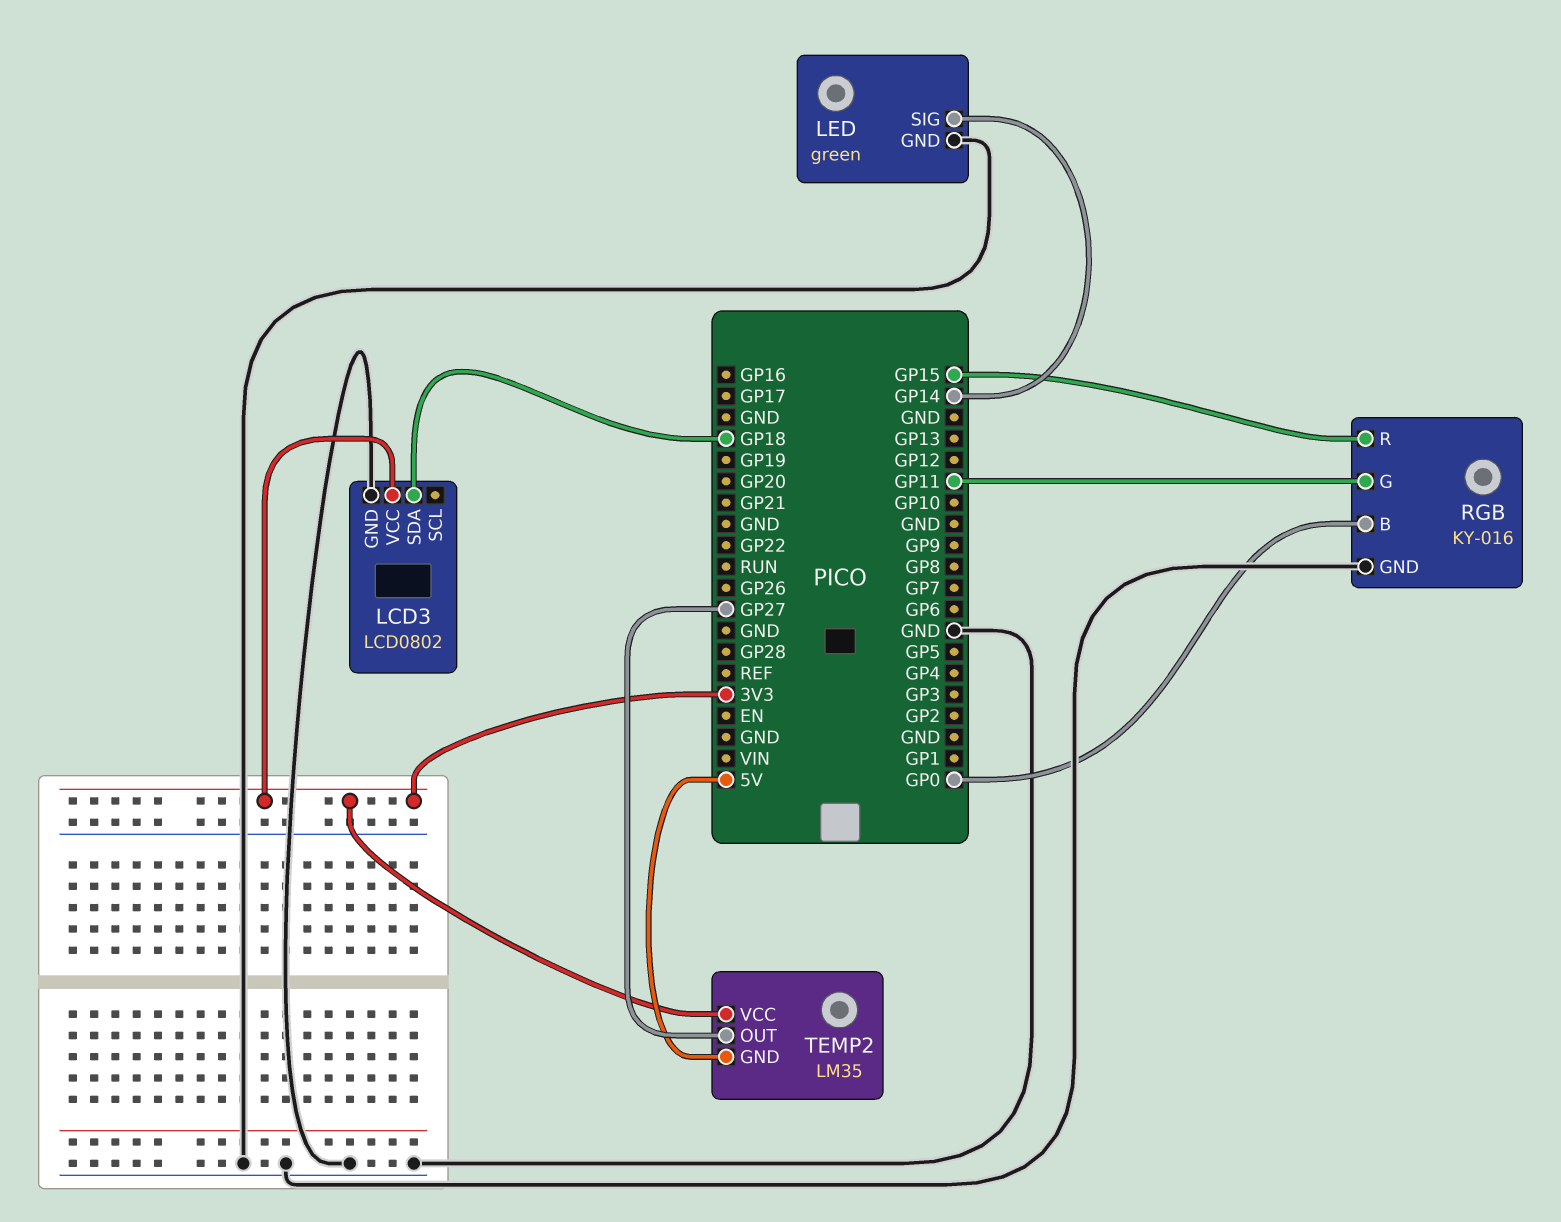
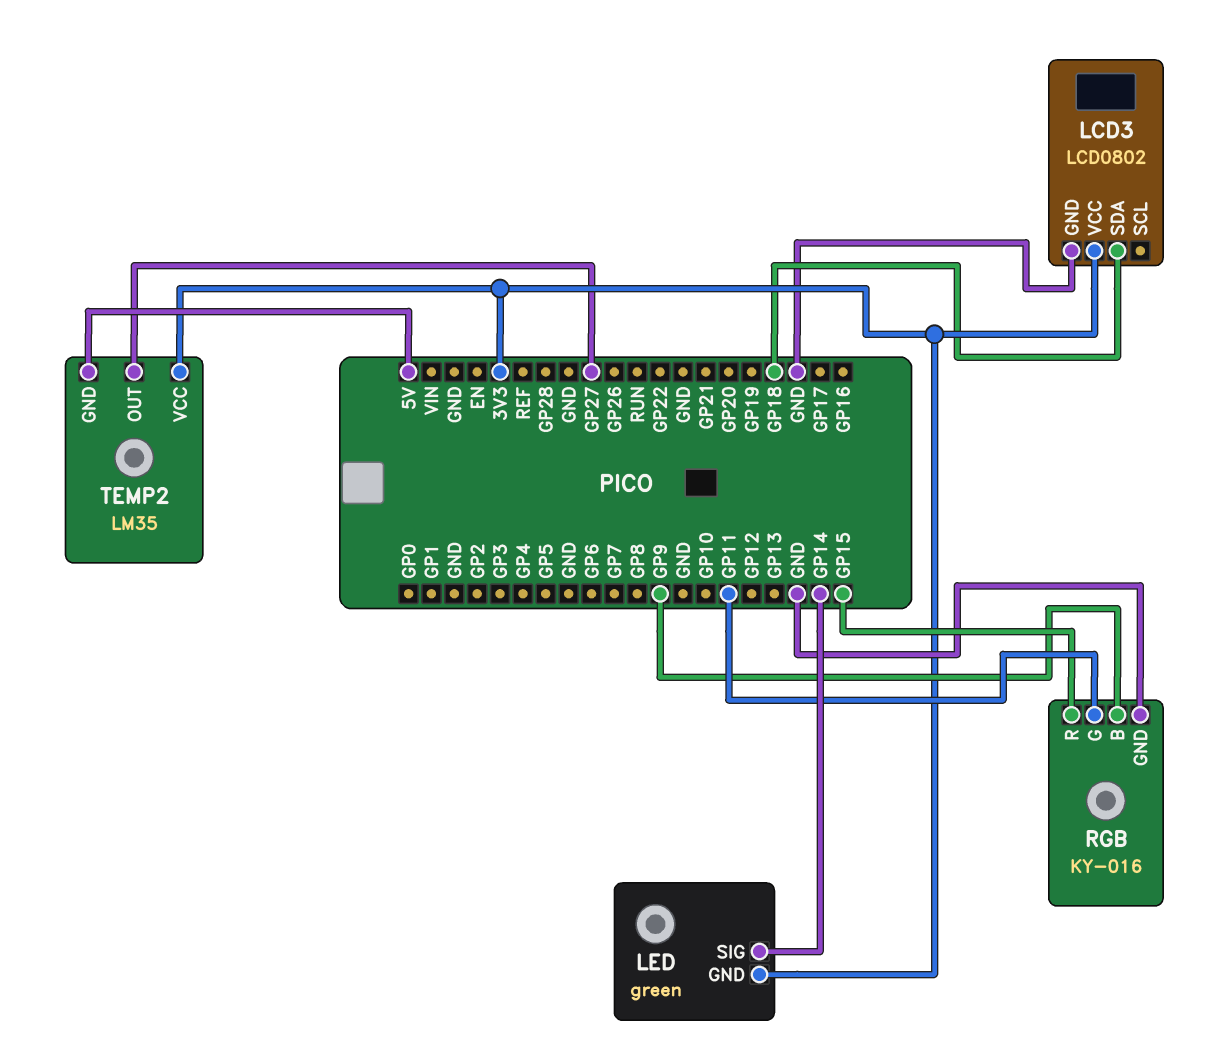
LED pin GND: GND -> 3V3
RGB pin B: GP0 -> GP9

